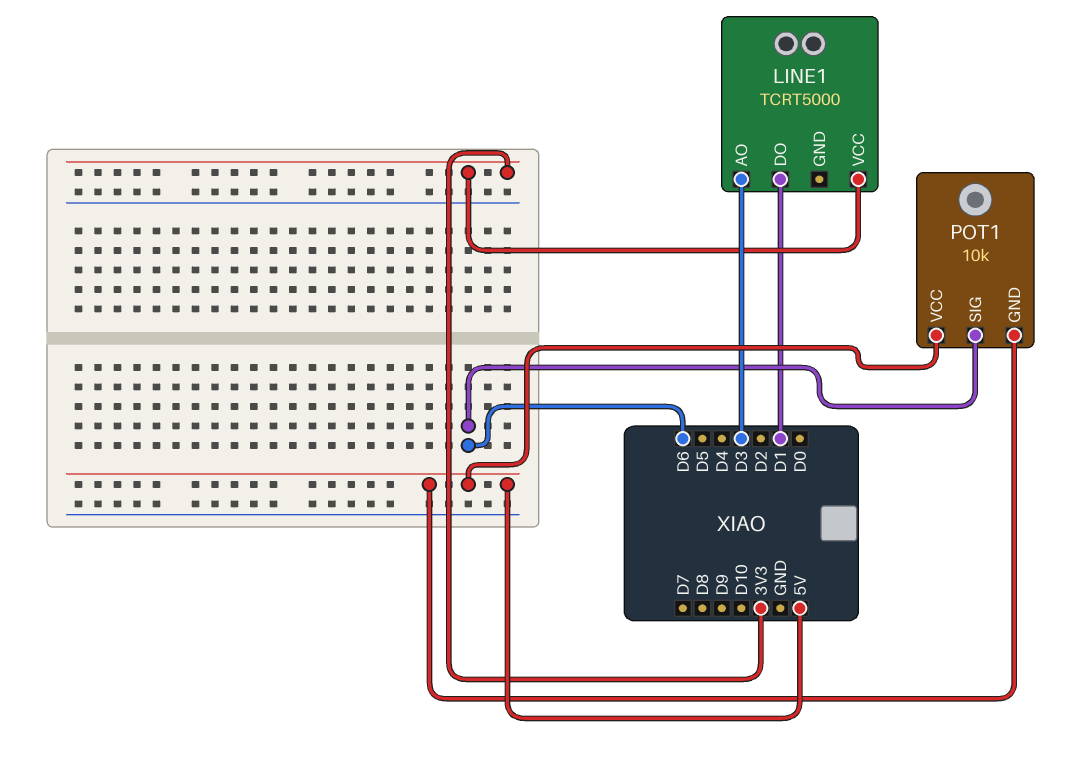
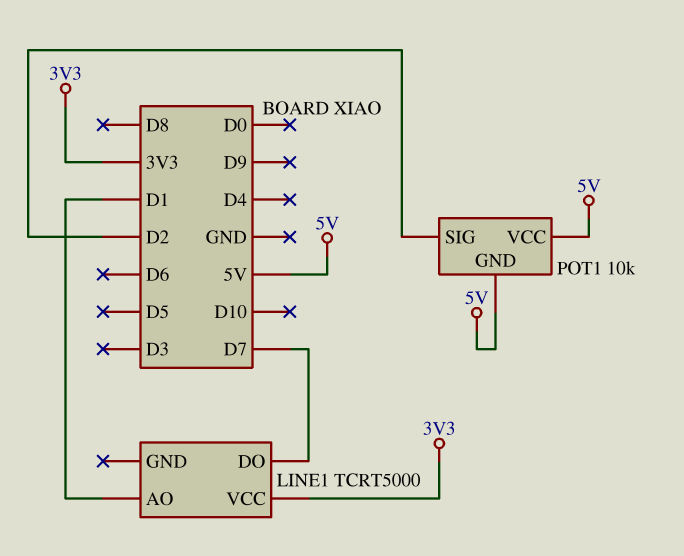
LINE1 pin AO: D3 -> D1
LINE1 pin DO: D1 -> D7
POT1 pin SIG: D6 -> D2

